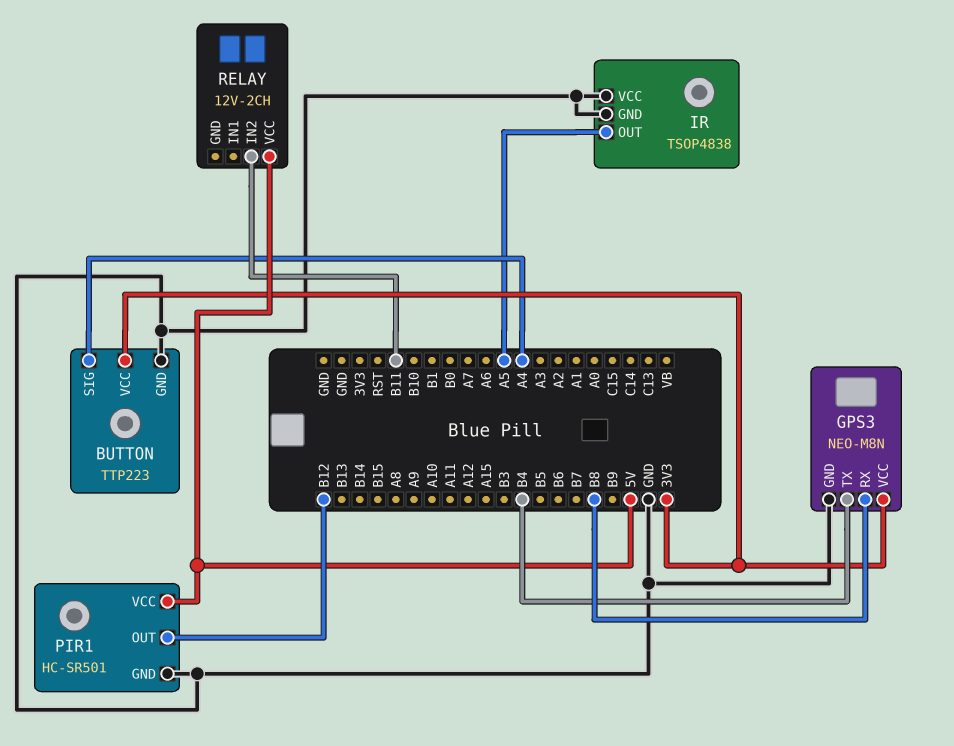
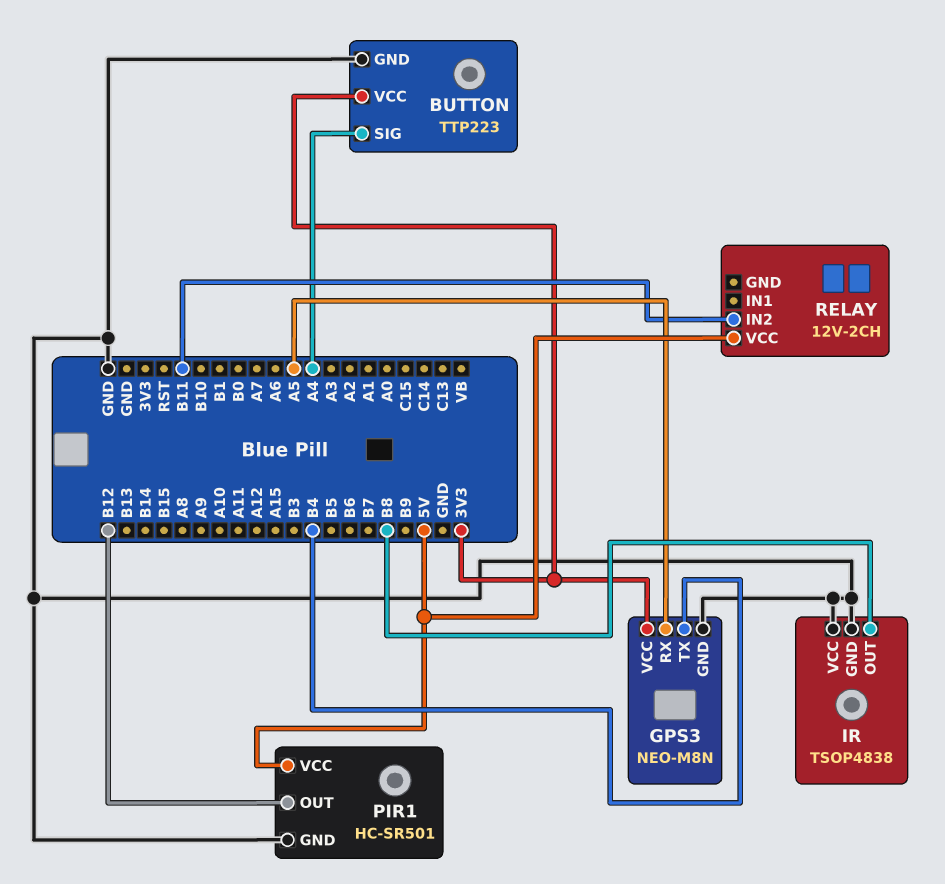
GPS3 pin RX: B8 -> A5
IR pin OUT: A5 -> B8

